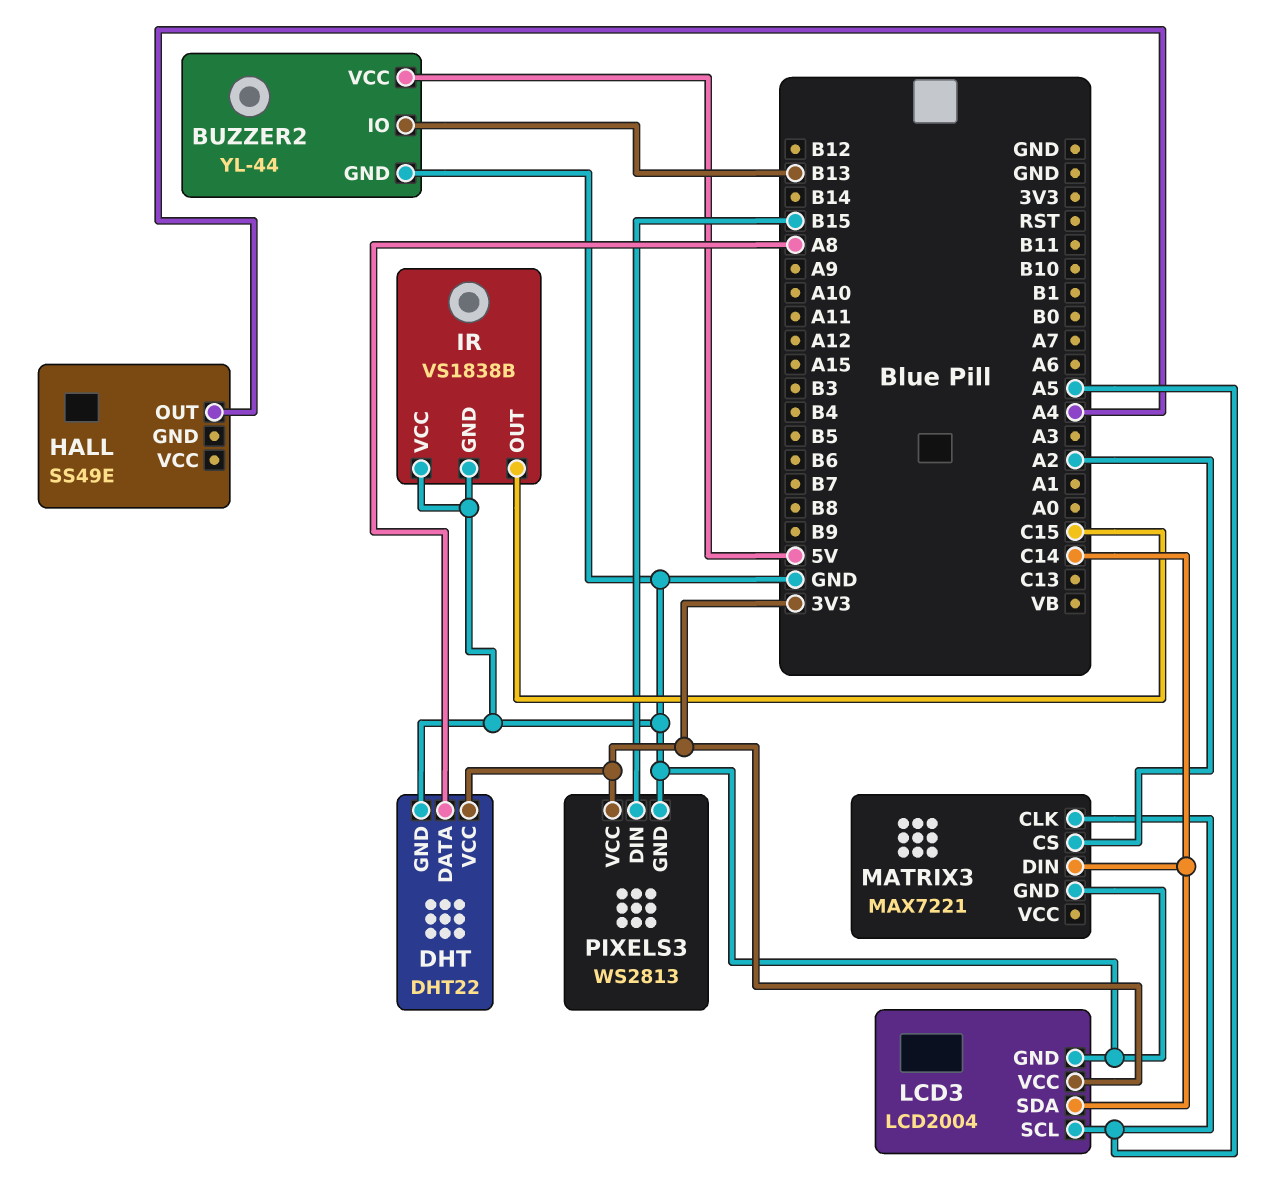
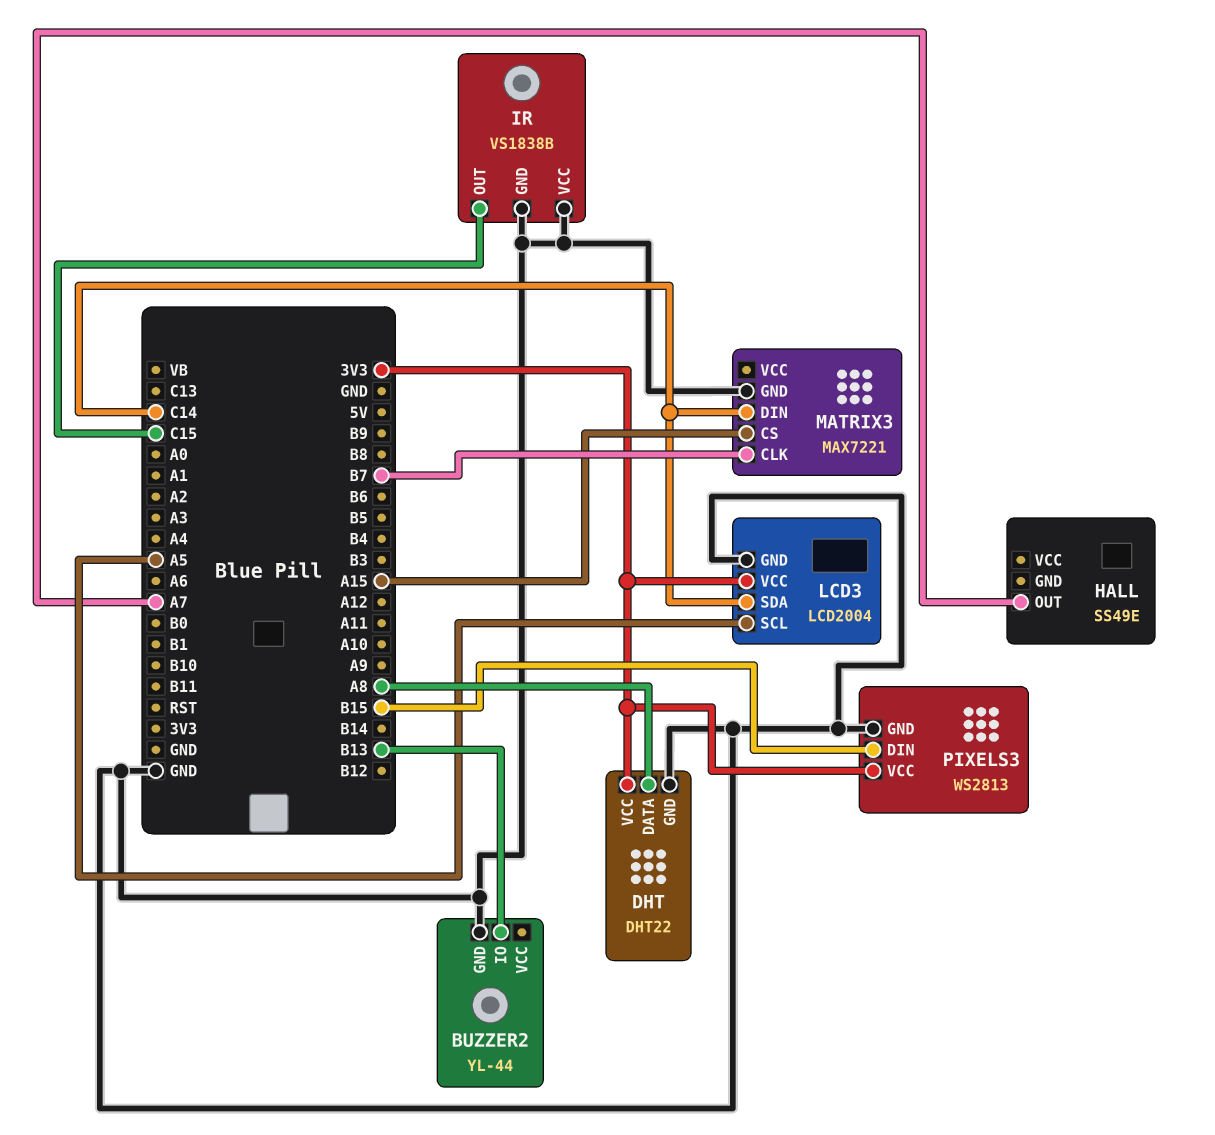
BUZZER2 pin VCC: 5V -> none
HALL pin OUT: A4 -> A7
MATRIX3 pin CLK: A5 -> B7
MATRIX3 pin CS: A2 -> A15

